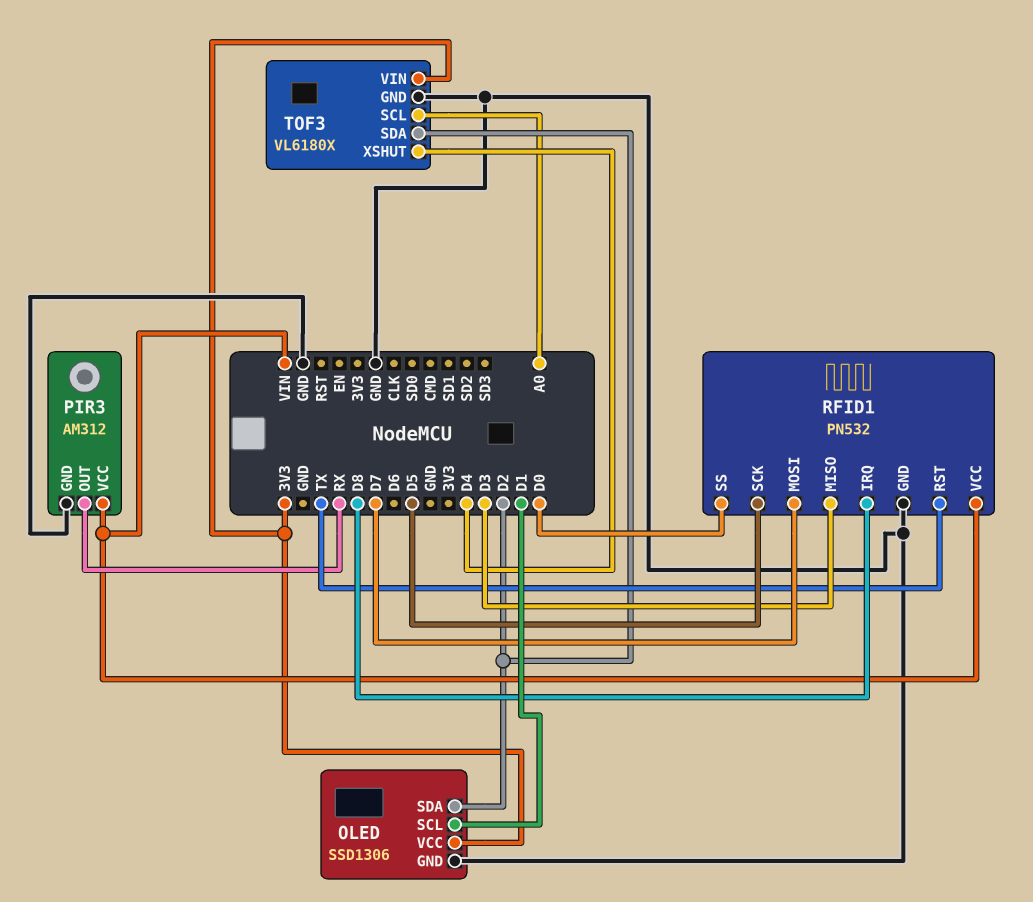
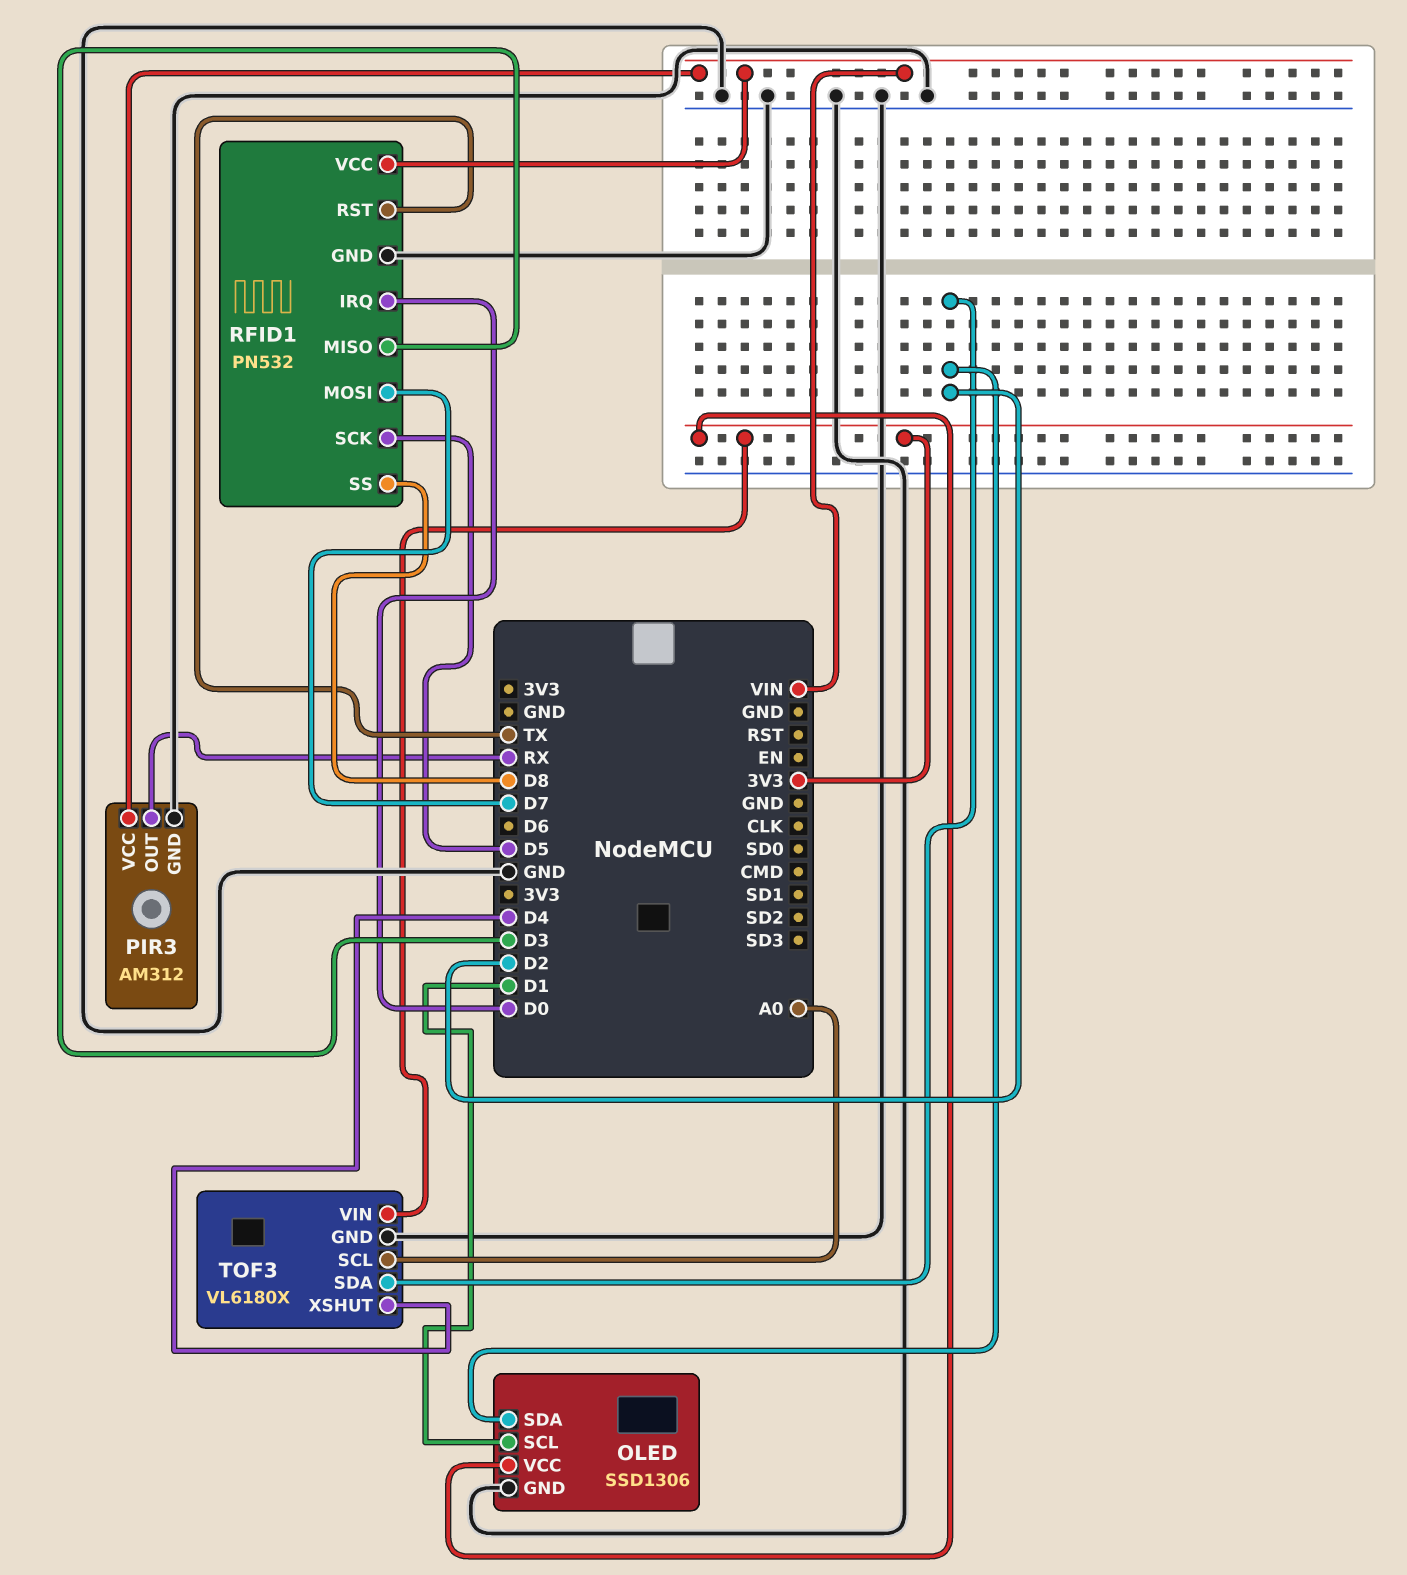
RFID1 pin IRQ: D8 -> D0
RFID1 pin SS: D0 -> D8

